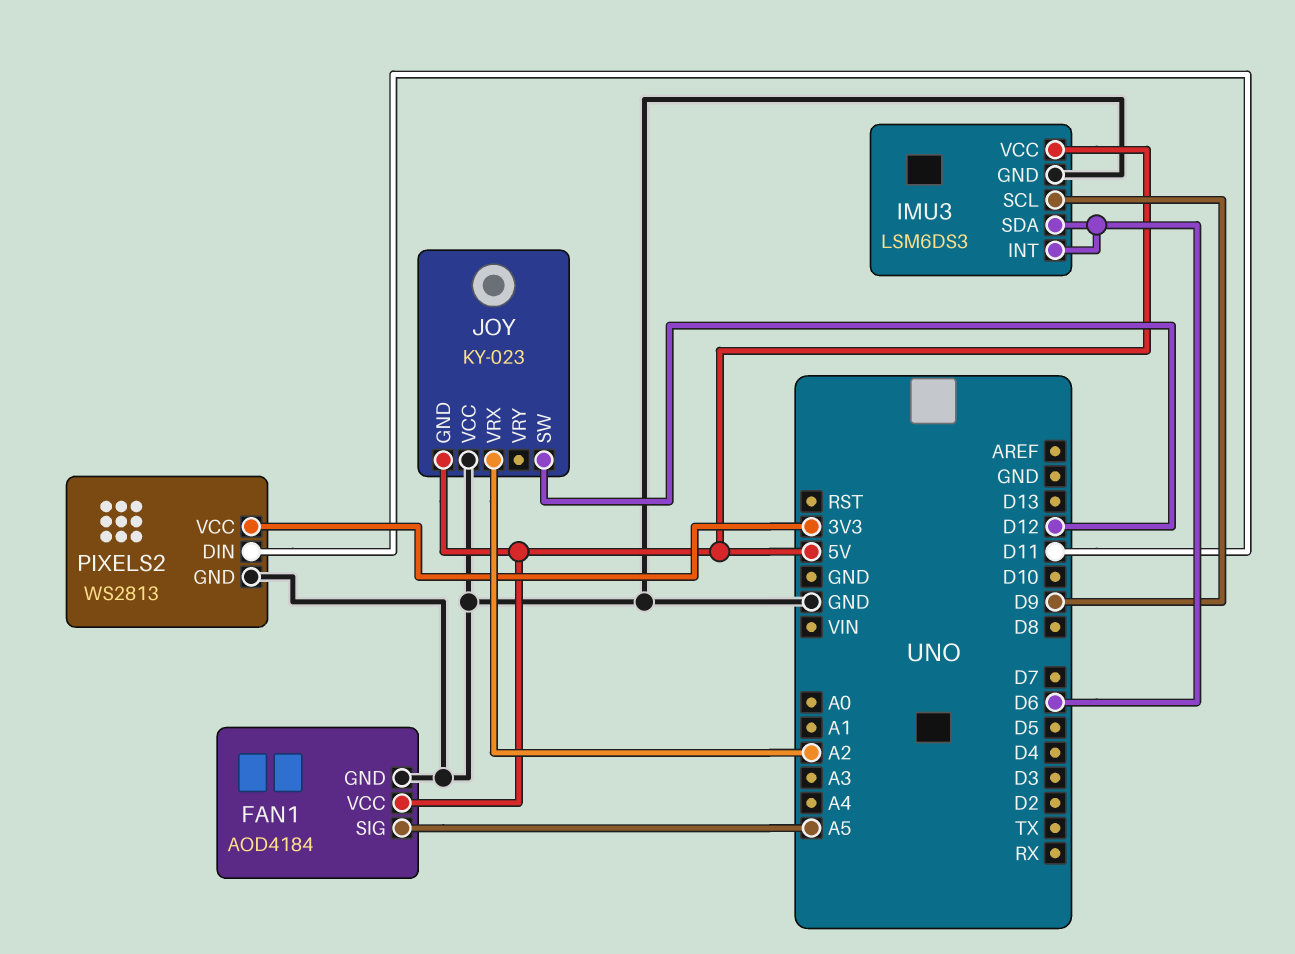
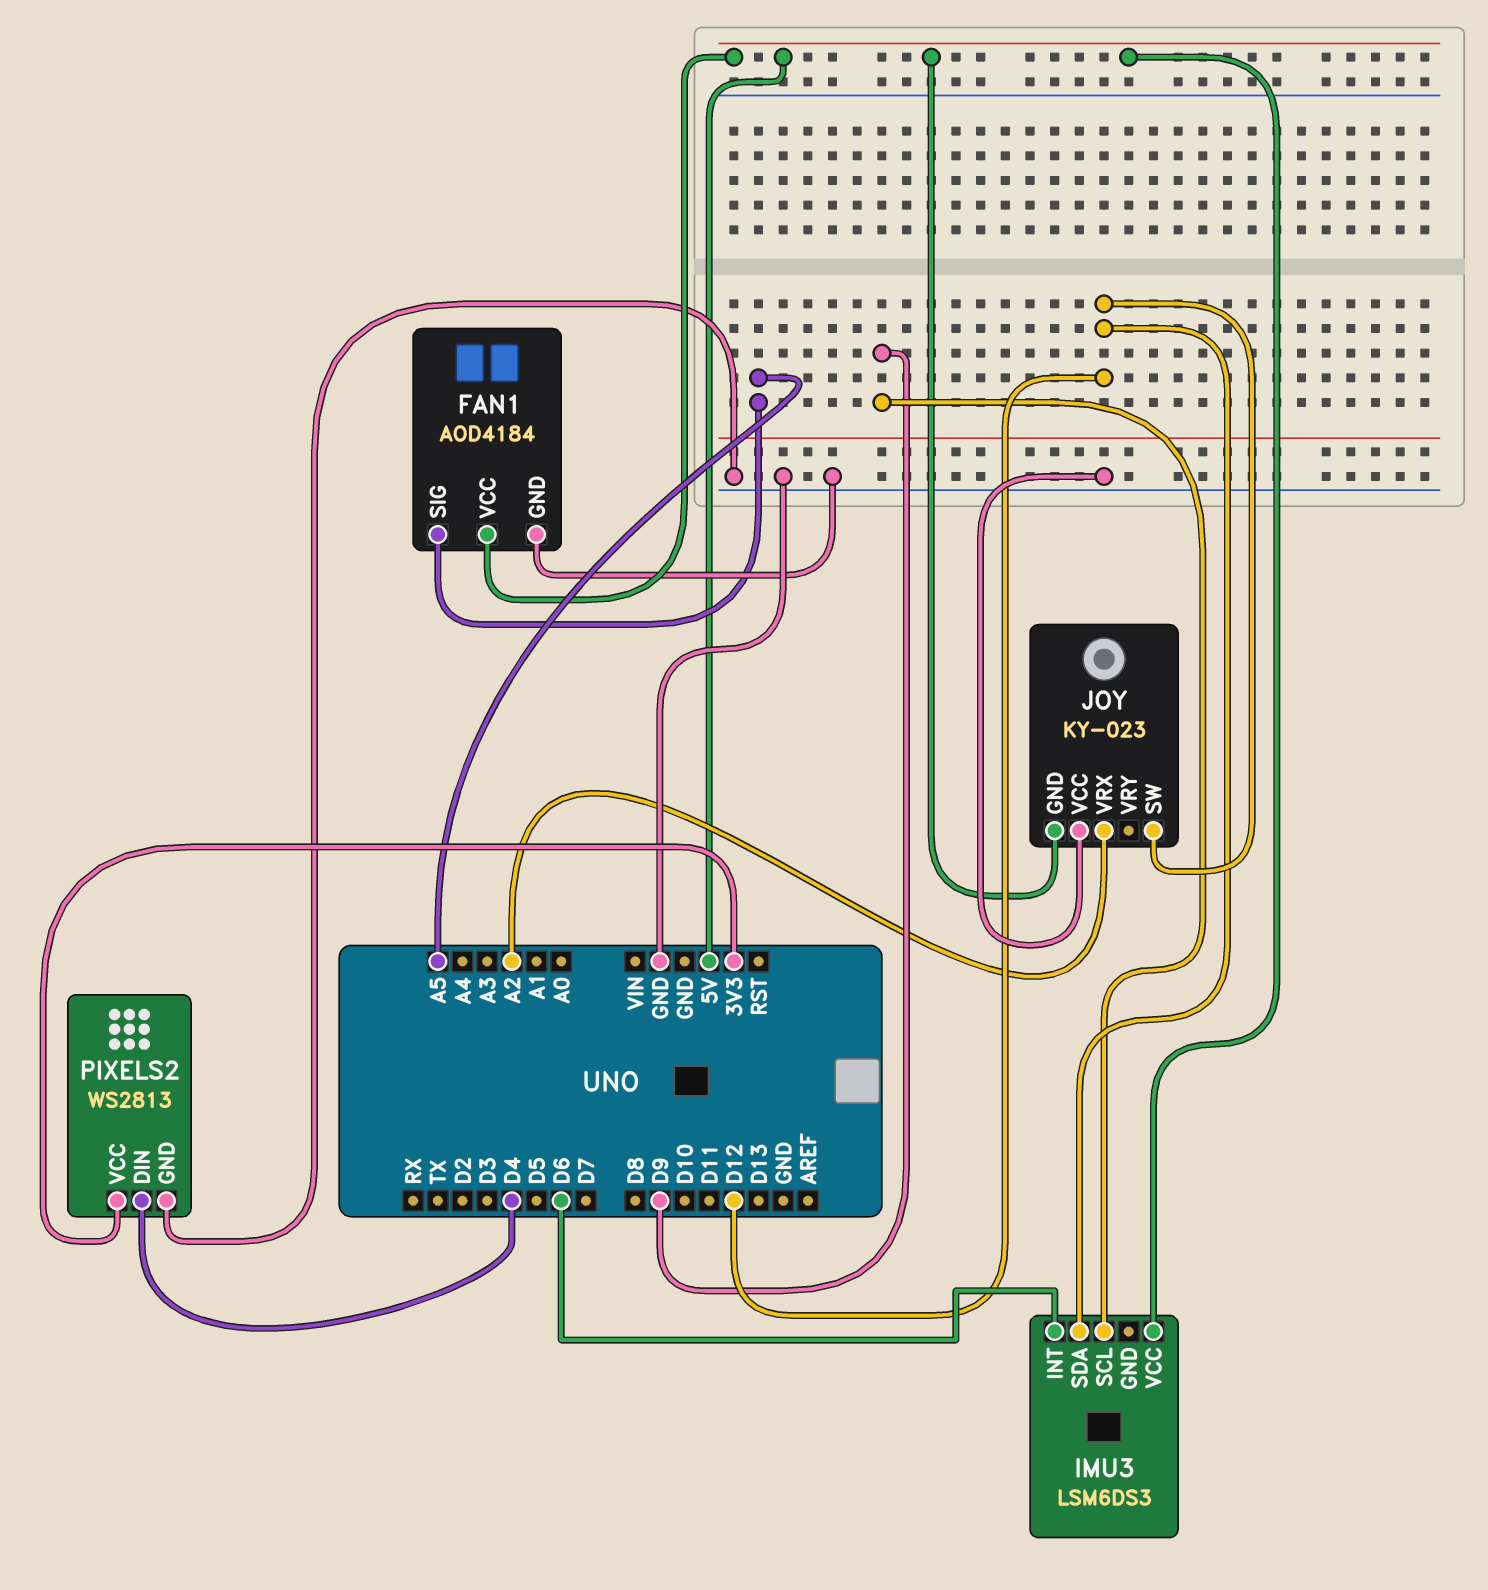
IMU3 pin GND: GND -> none
IMU3 pin SDA: D6 -> D12
PIXELS2 pin DIN: D11 -> D4

